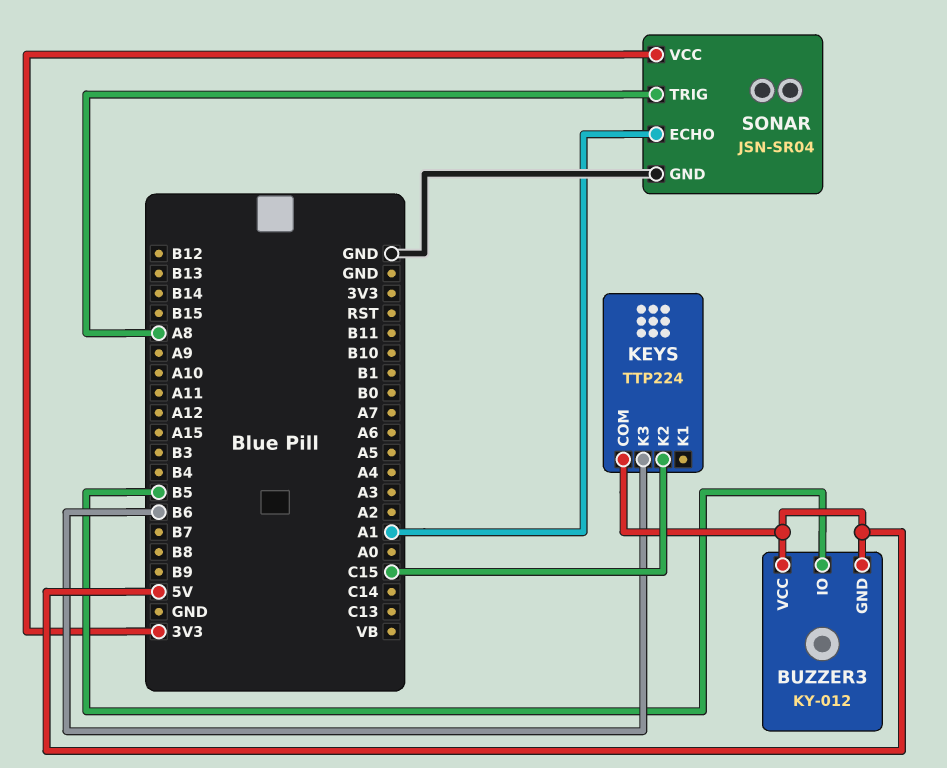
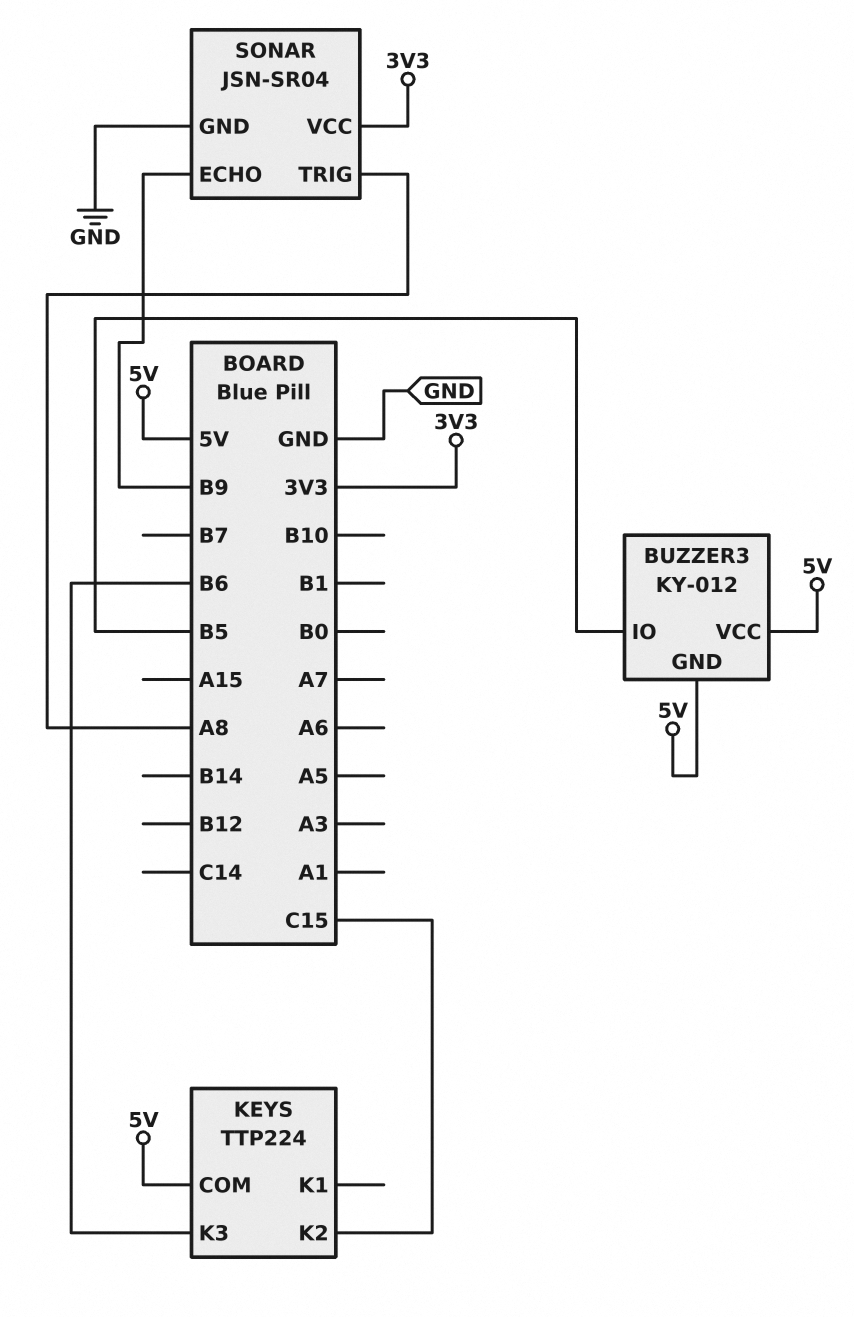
SONAR pin ECHO: A1 -> B9

